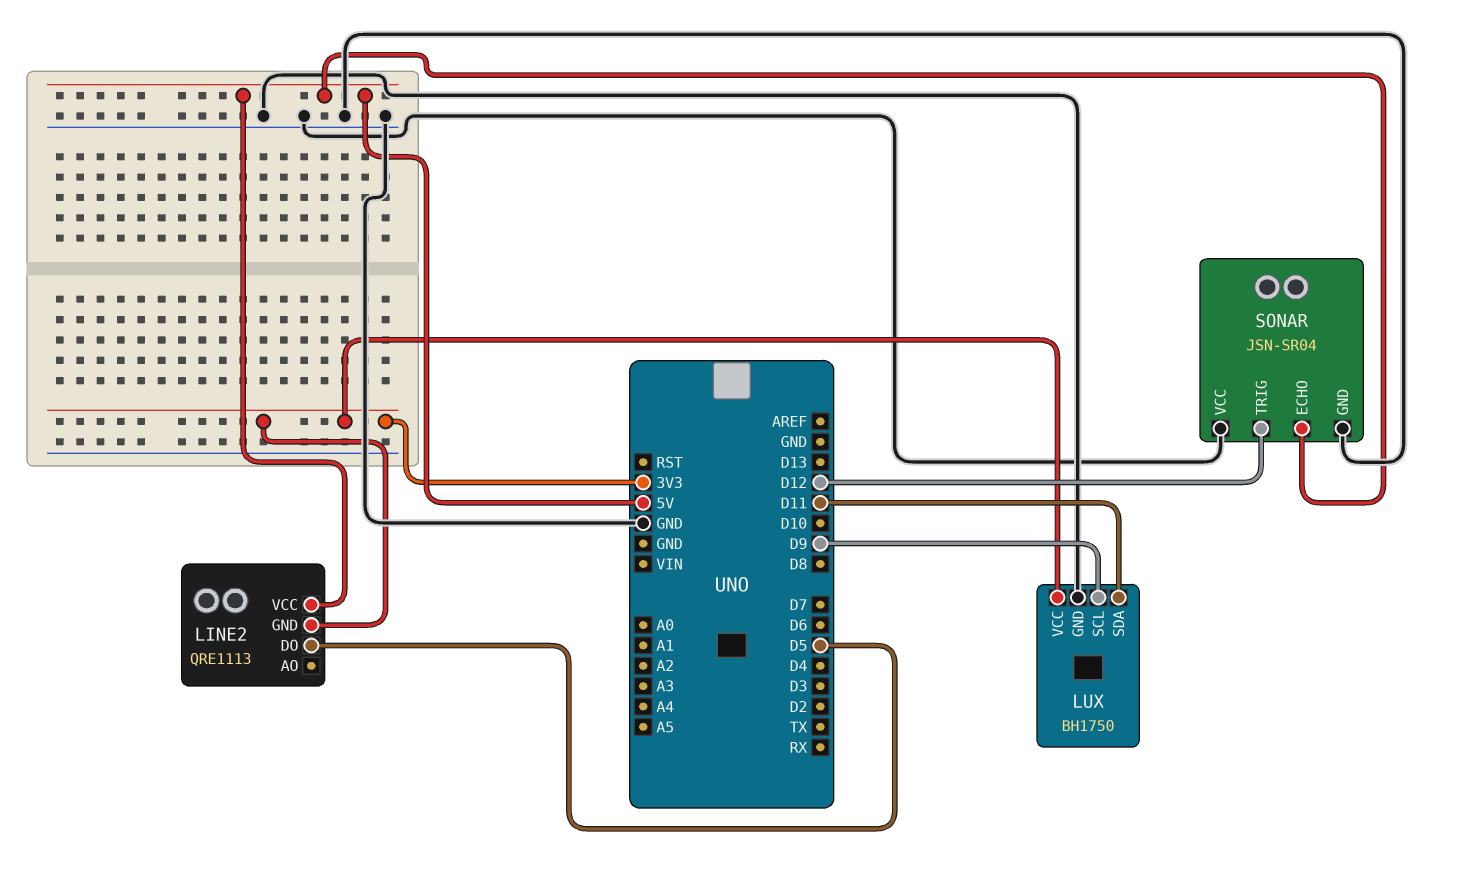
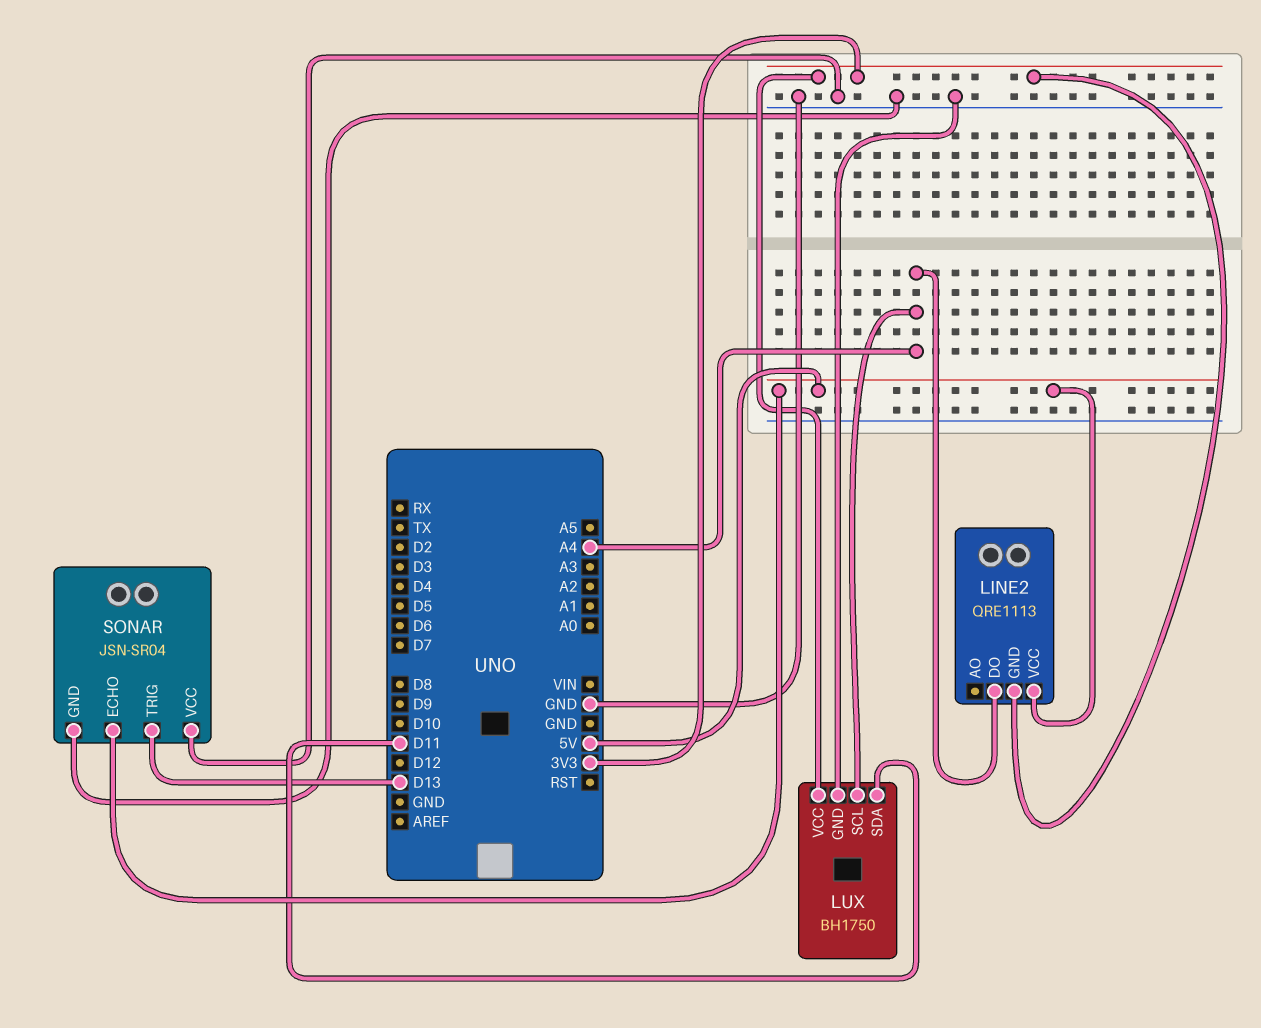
LINE2 pin DO: D5 -> A4
LUX pin SCL: D9 -> A4
SONAR pin TRIG: D12 -> D13

